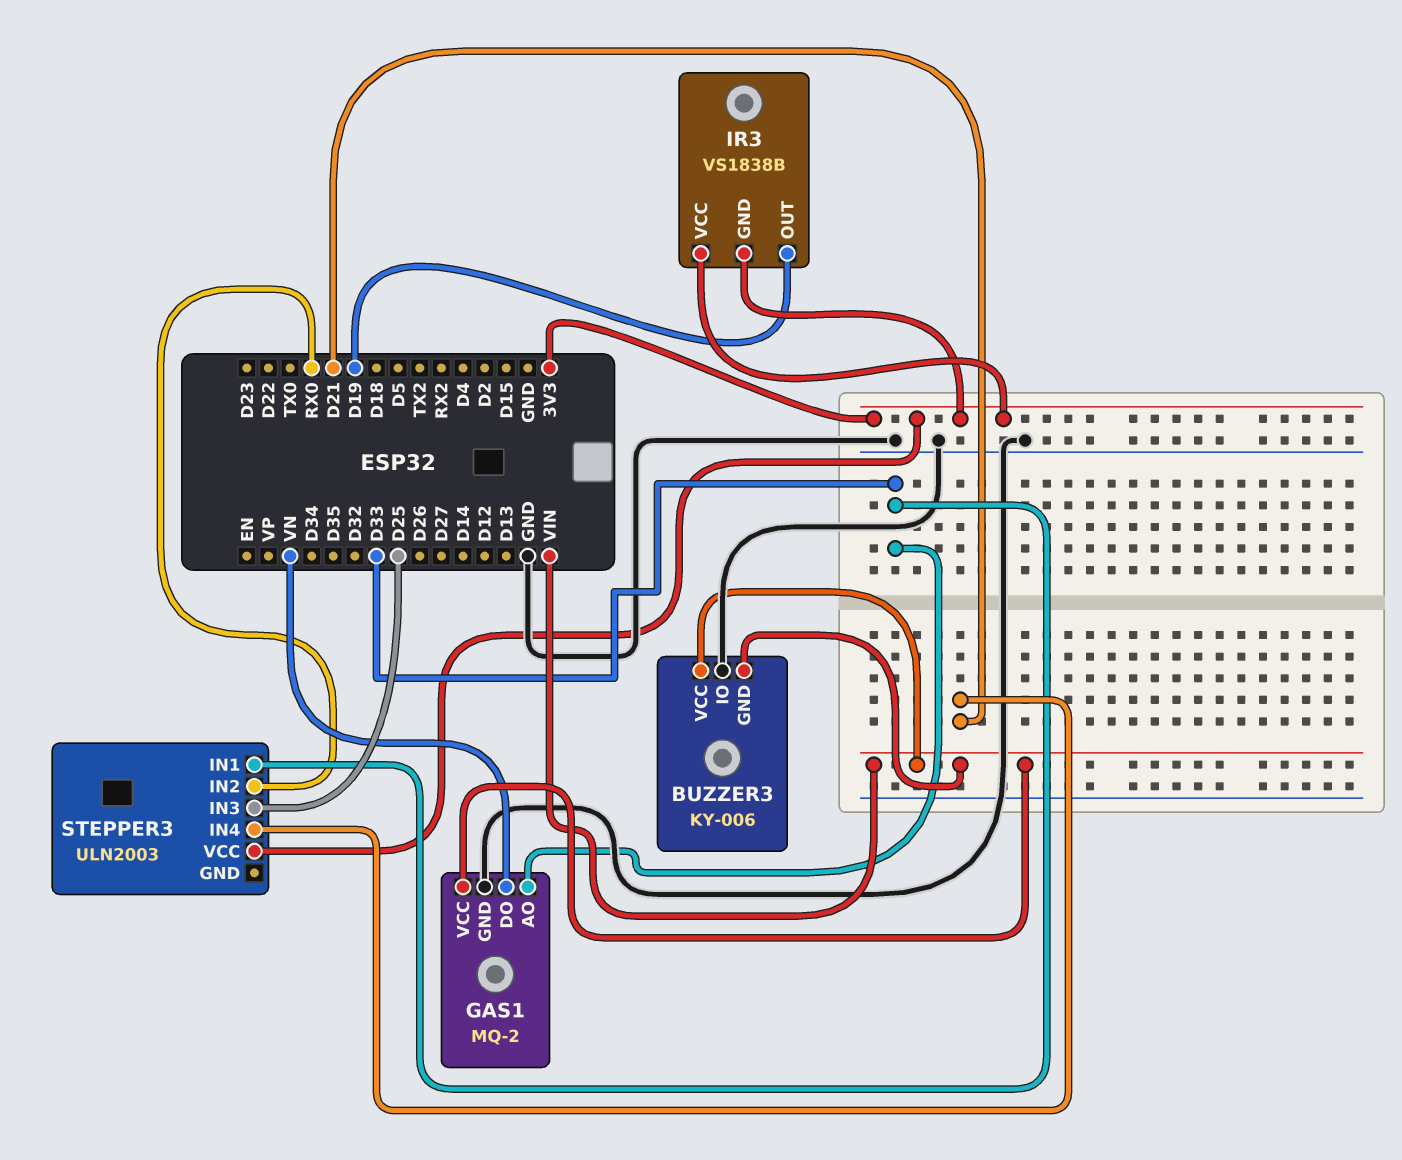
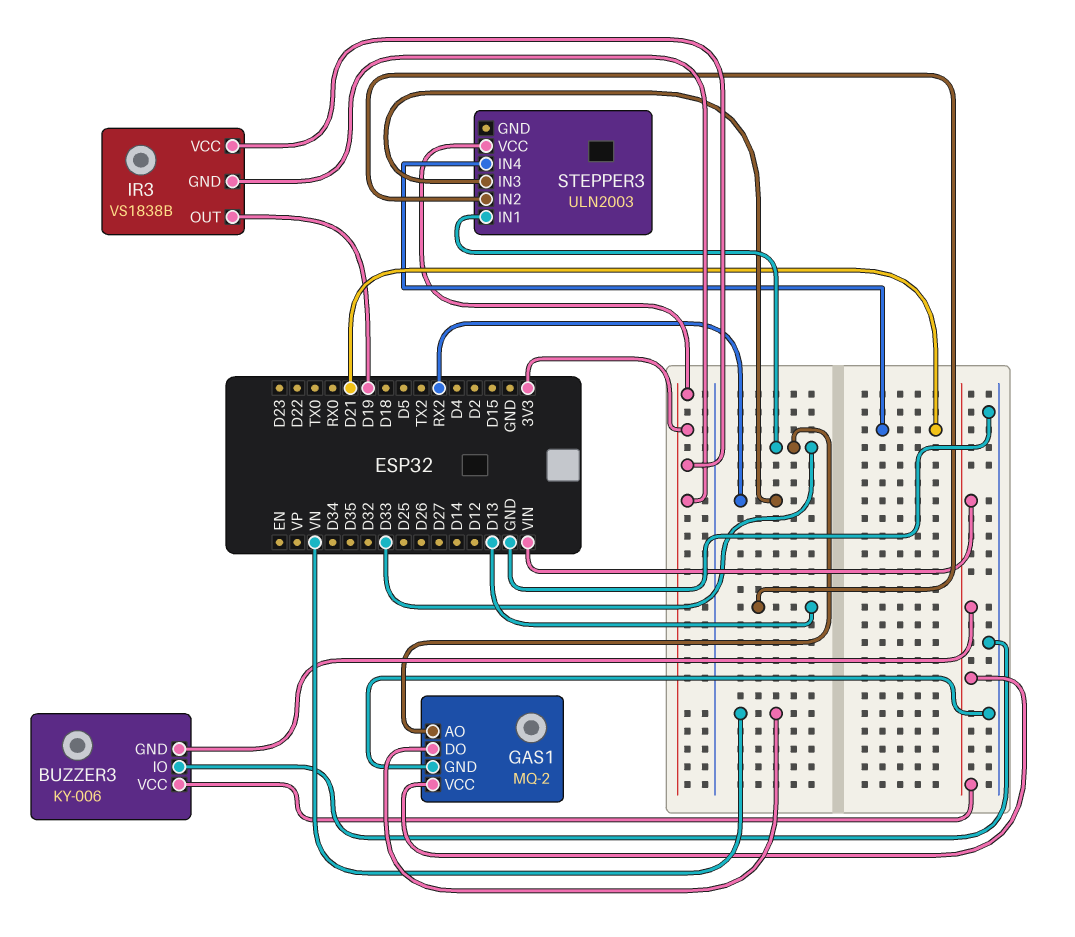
STEPPER3 pin IN2: RX0 -> D13
STEPPER3 pin IN3: D25 -> RX2

